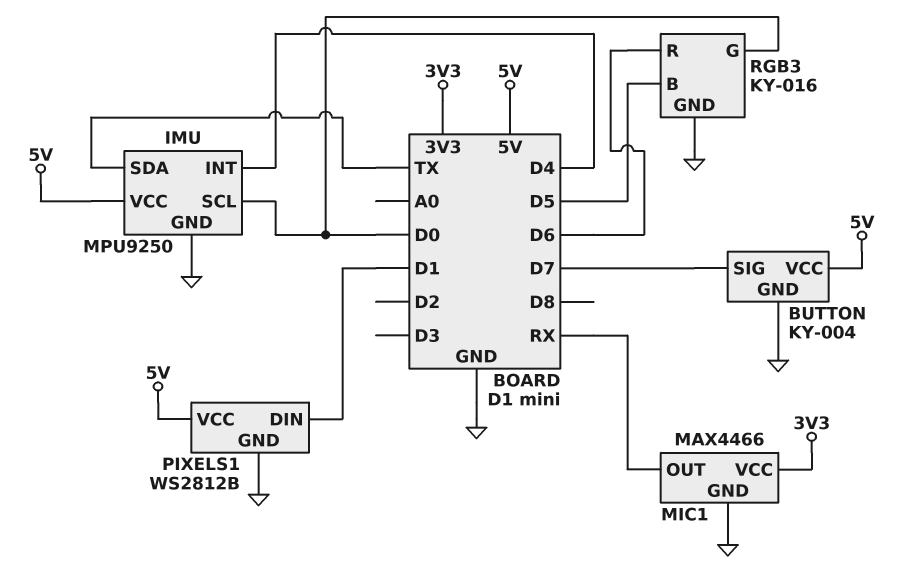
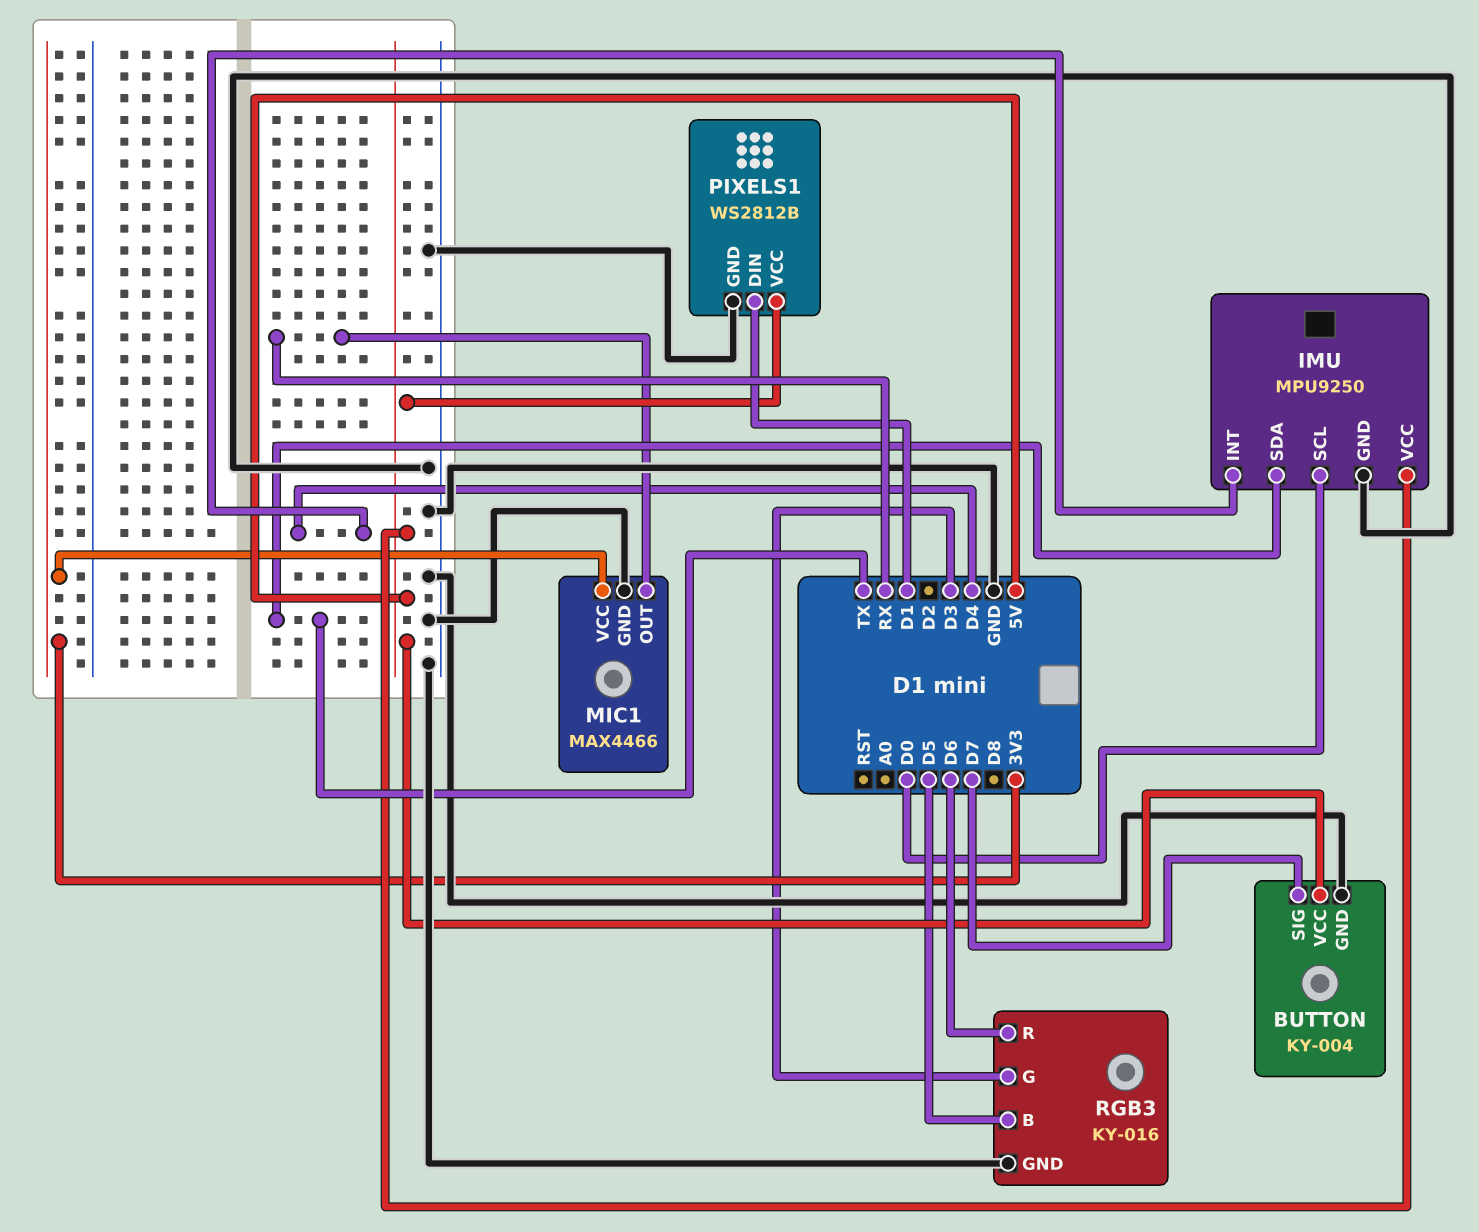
RGB3 pin G: D0 -> D3

